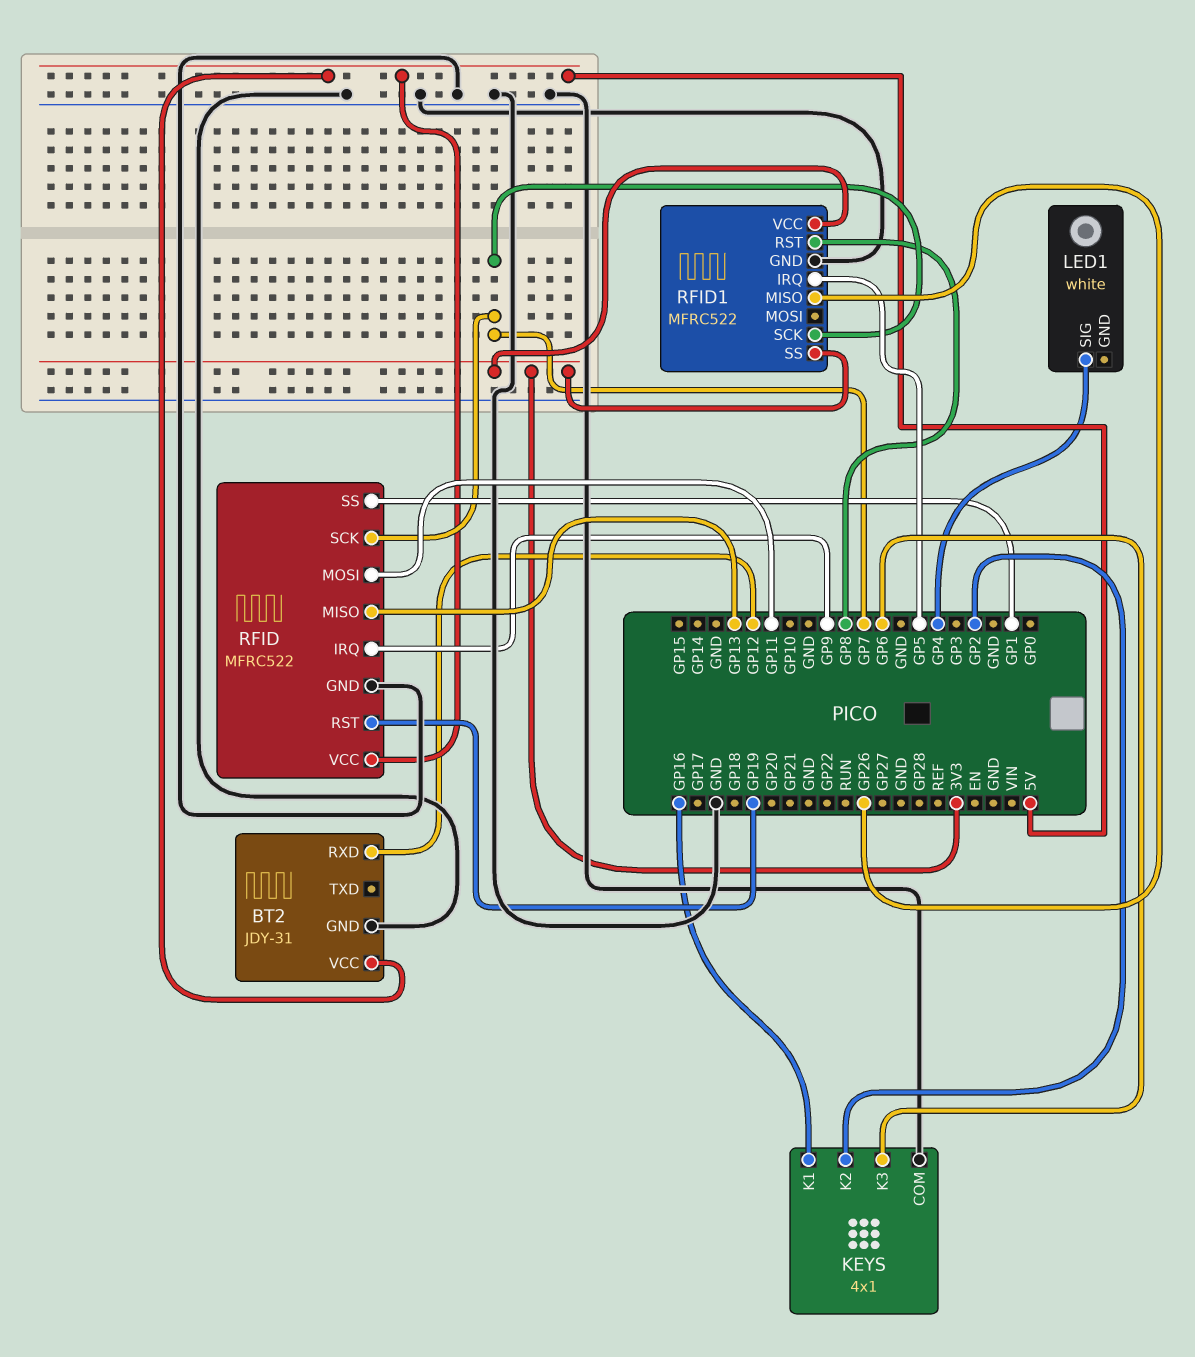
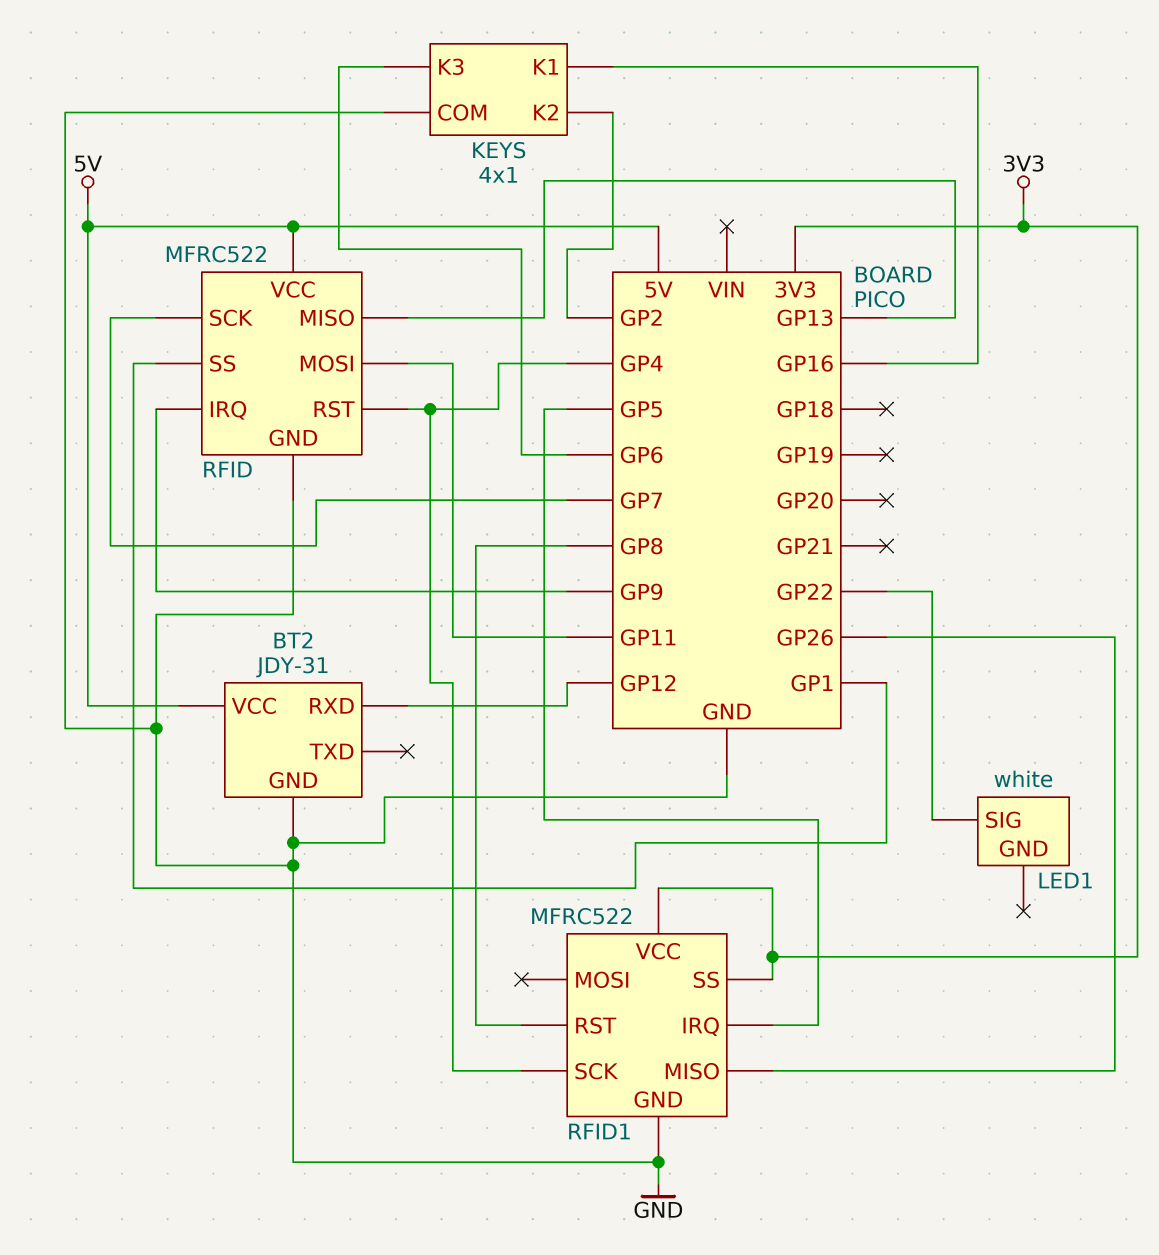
LED1 pin SIG: GP4 -> GP22
RFID pin RST: GP19 -> GP4
RFID1 pin SCK: GP7 -> GP4

